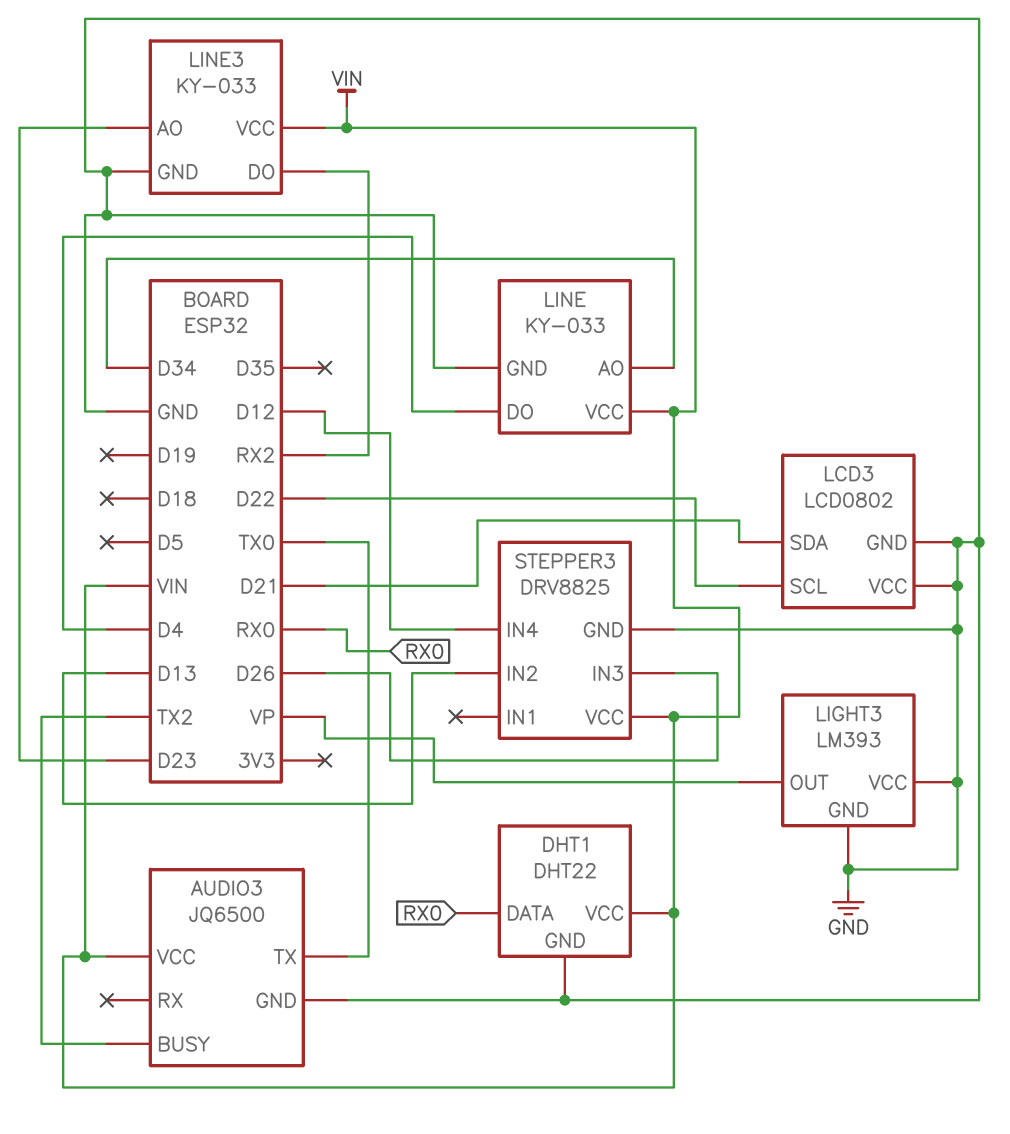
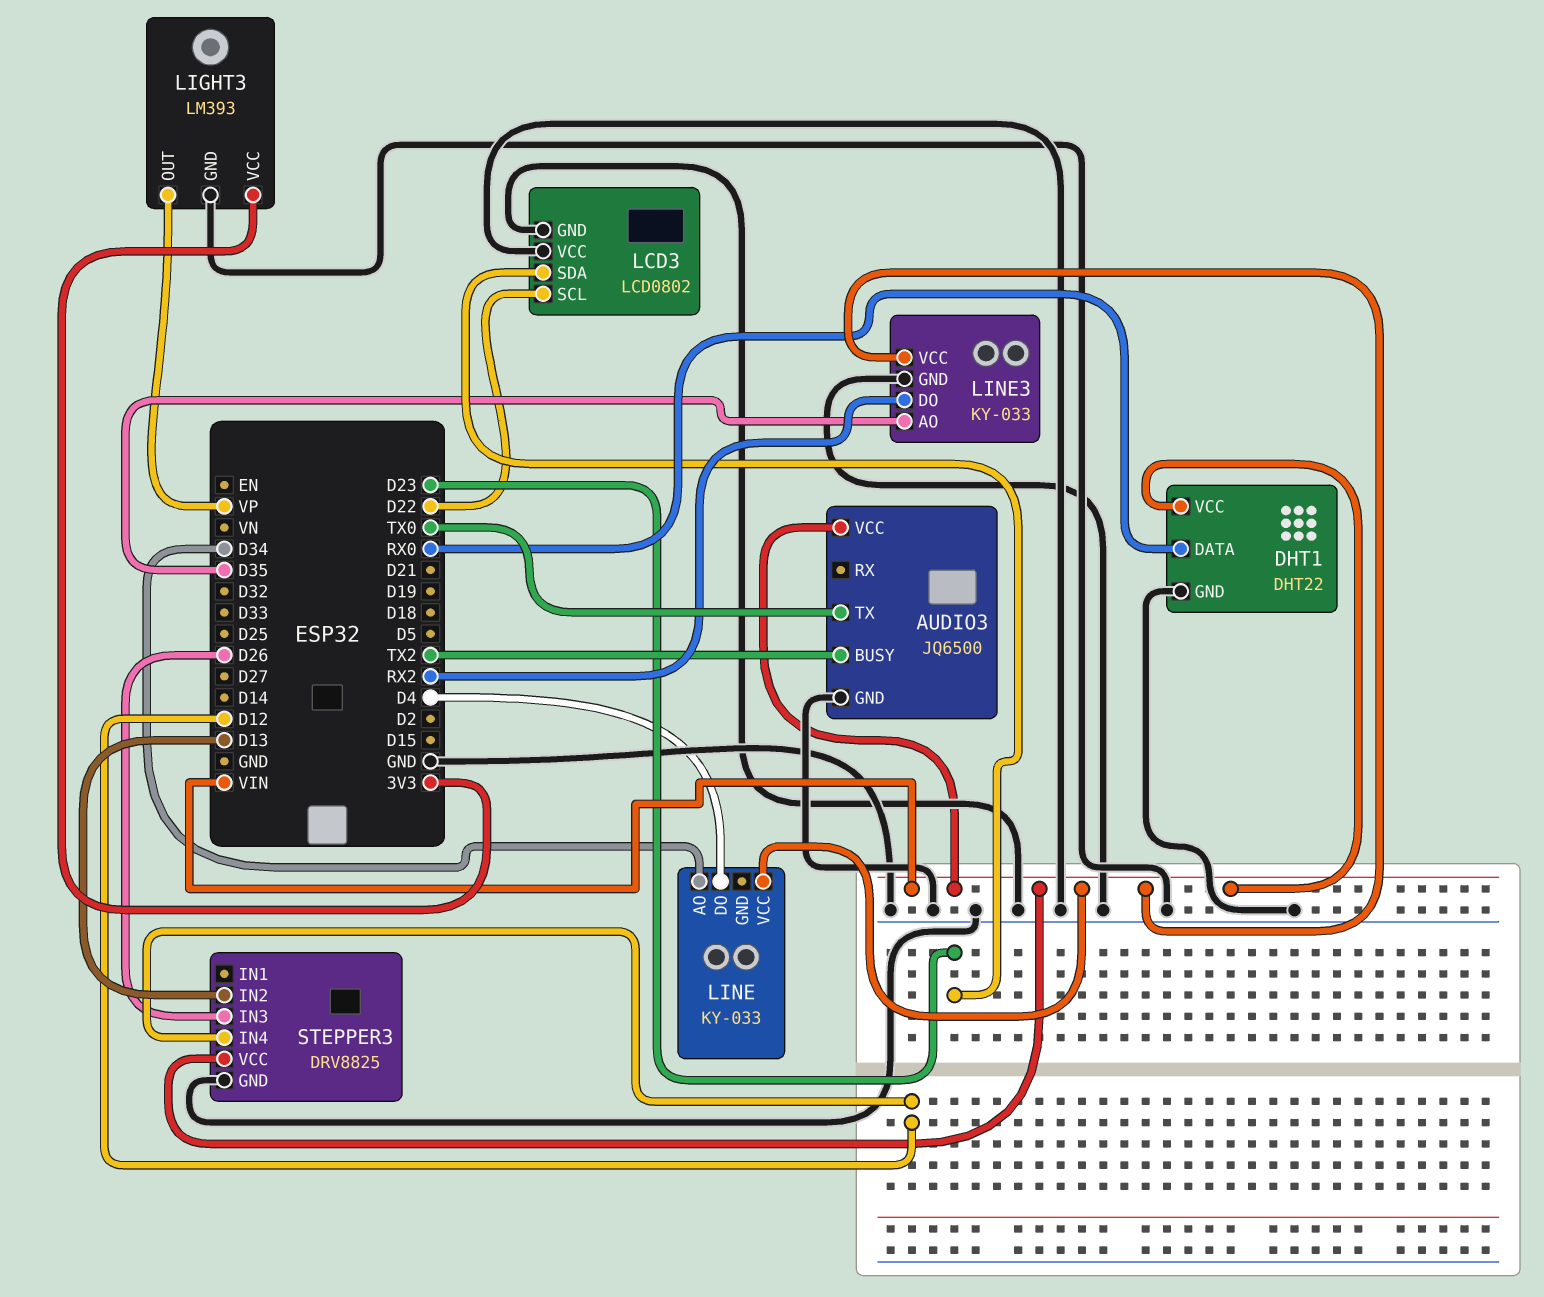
LCD3 pin SDA: D21 -> D23
LIGHT3 pin VCC: GND -> 3V3
LINE pin GND: GND -> none
LINE3 pin AO: D23 -> D35

